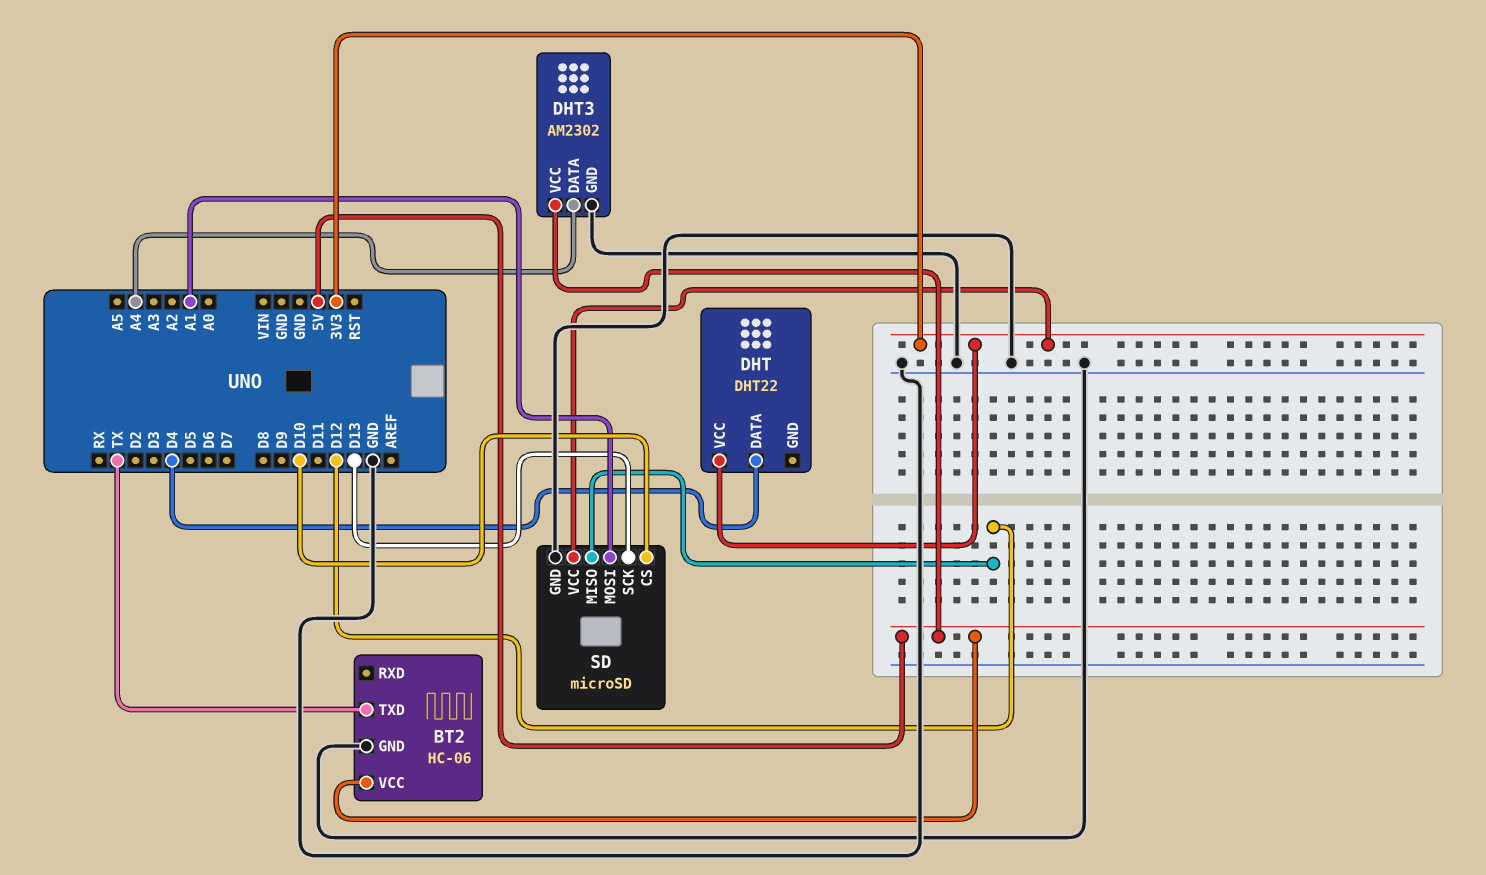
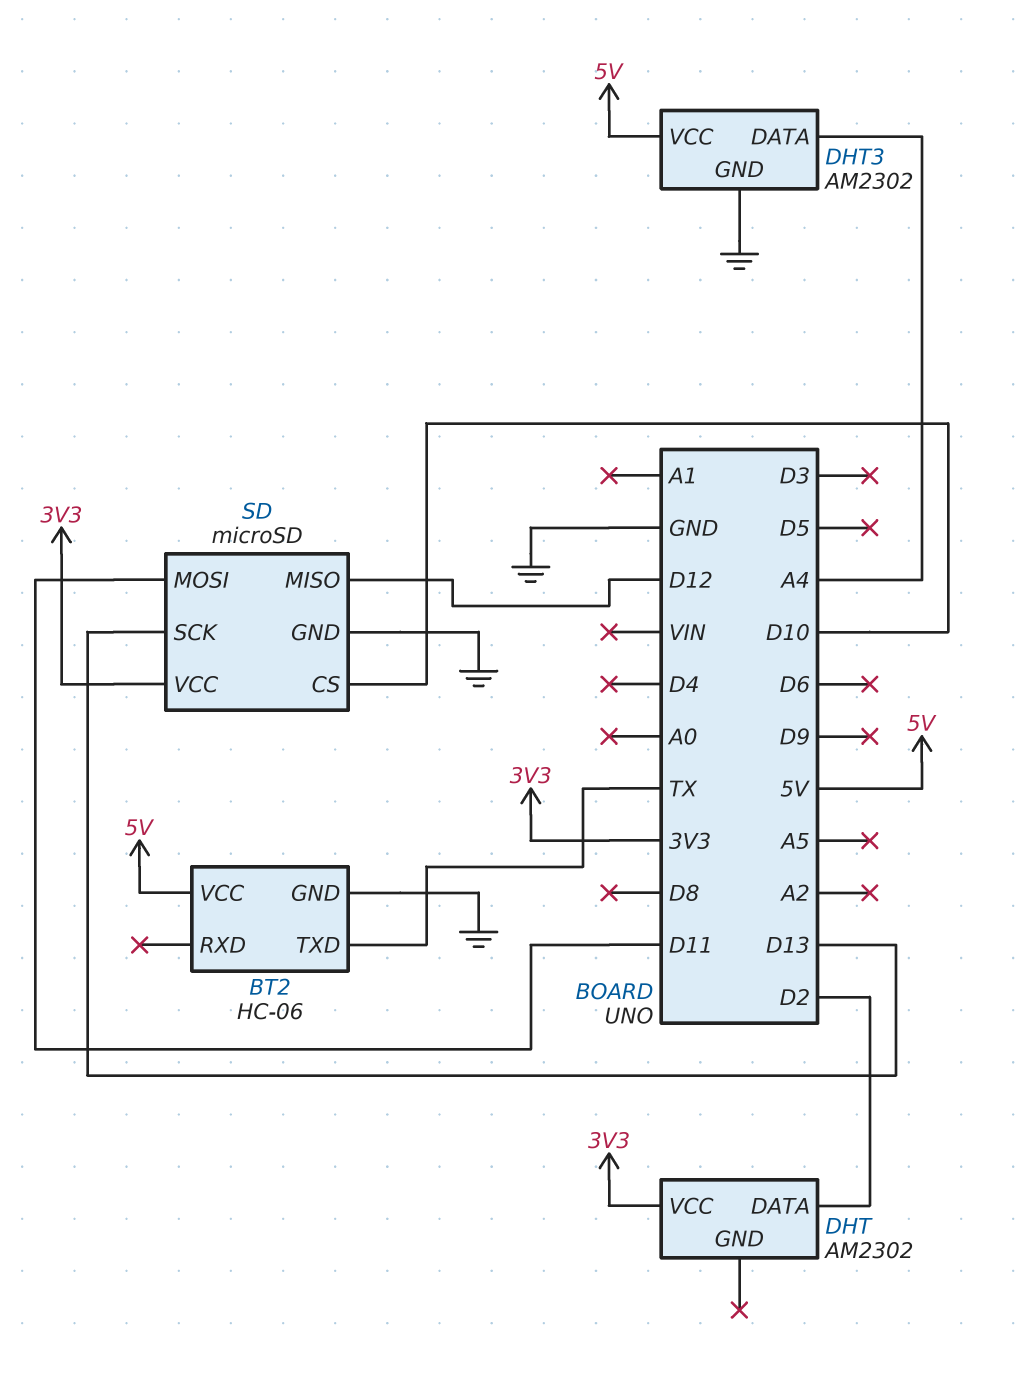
DHT: DHT22 -> AM2302
DHT pin DATA: D4 -> D2
SD pin MOSI: A1 -> D11

